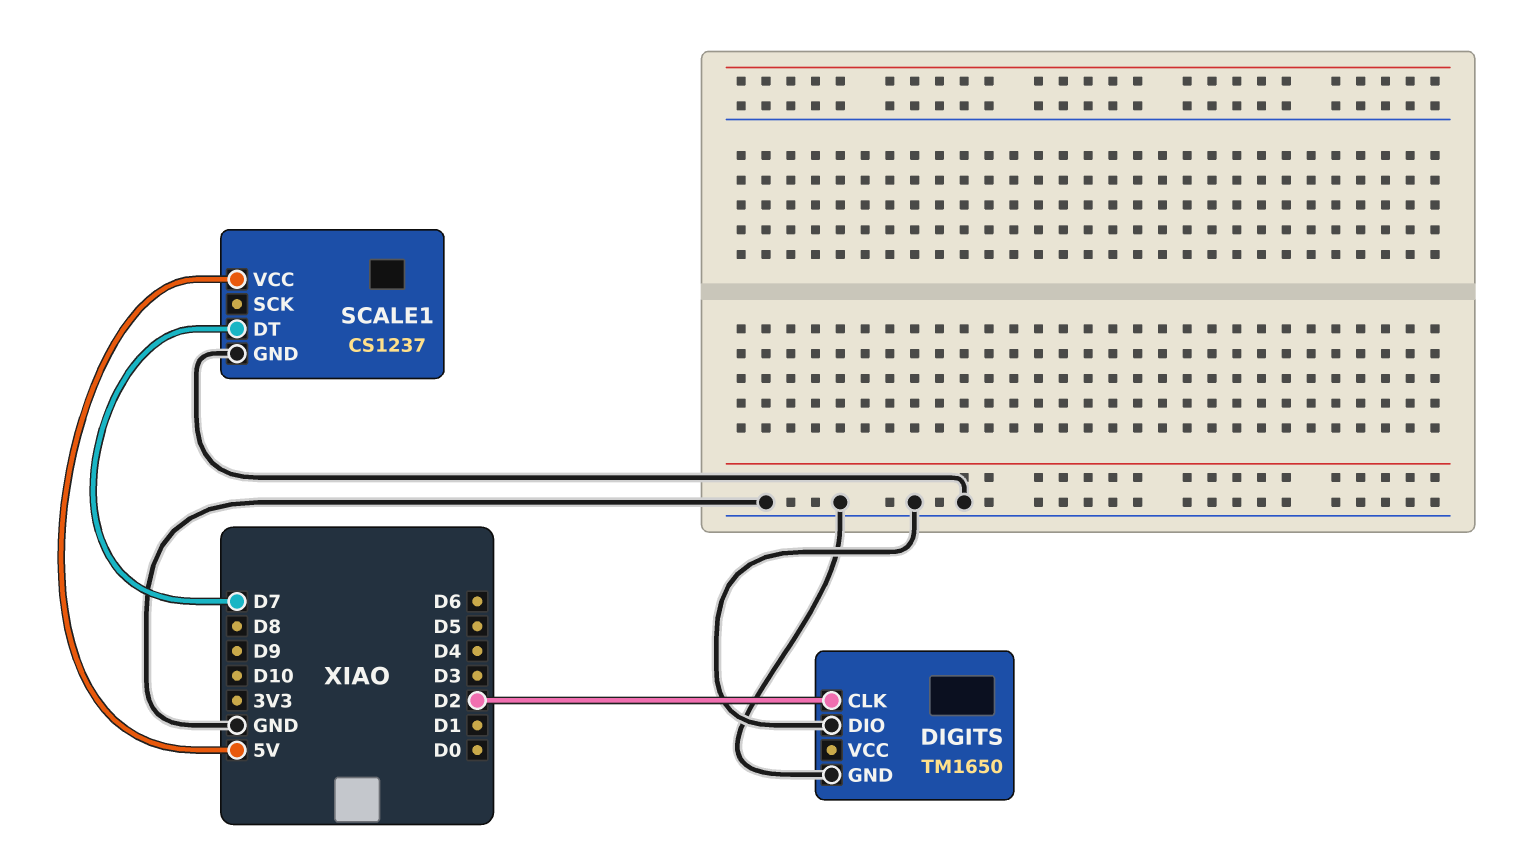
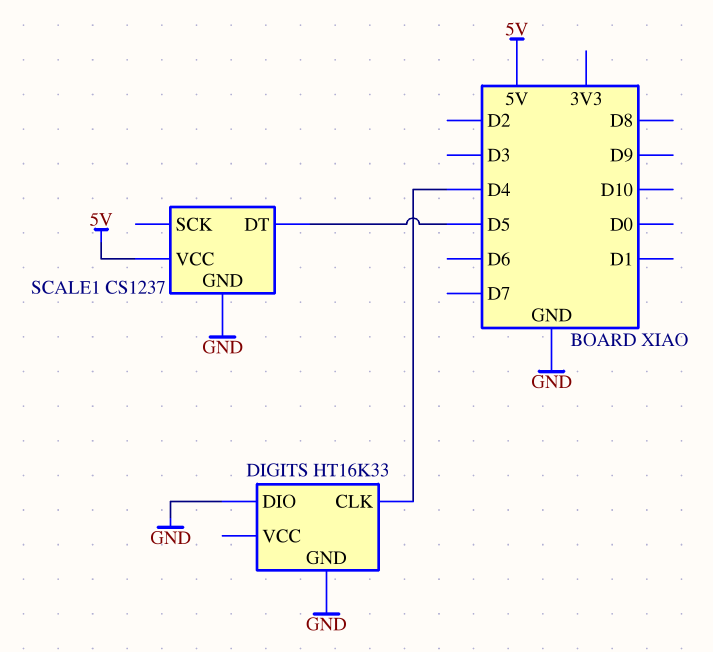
DIGITS: TM1650 -> HT16K33
DIGITS pin CLK: D2 -> D4
SCALE1 pin DT: D7 -> D5

